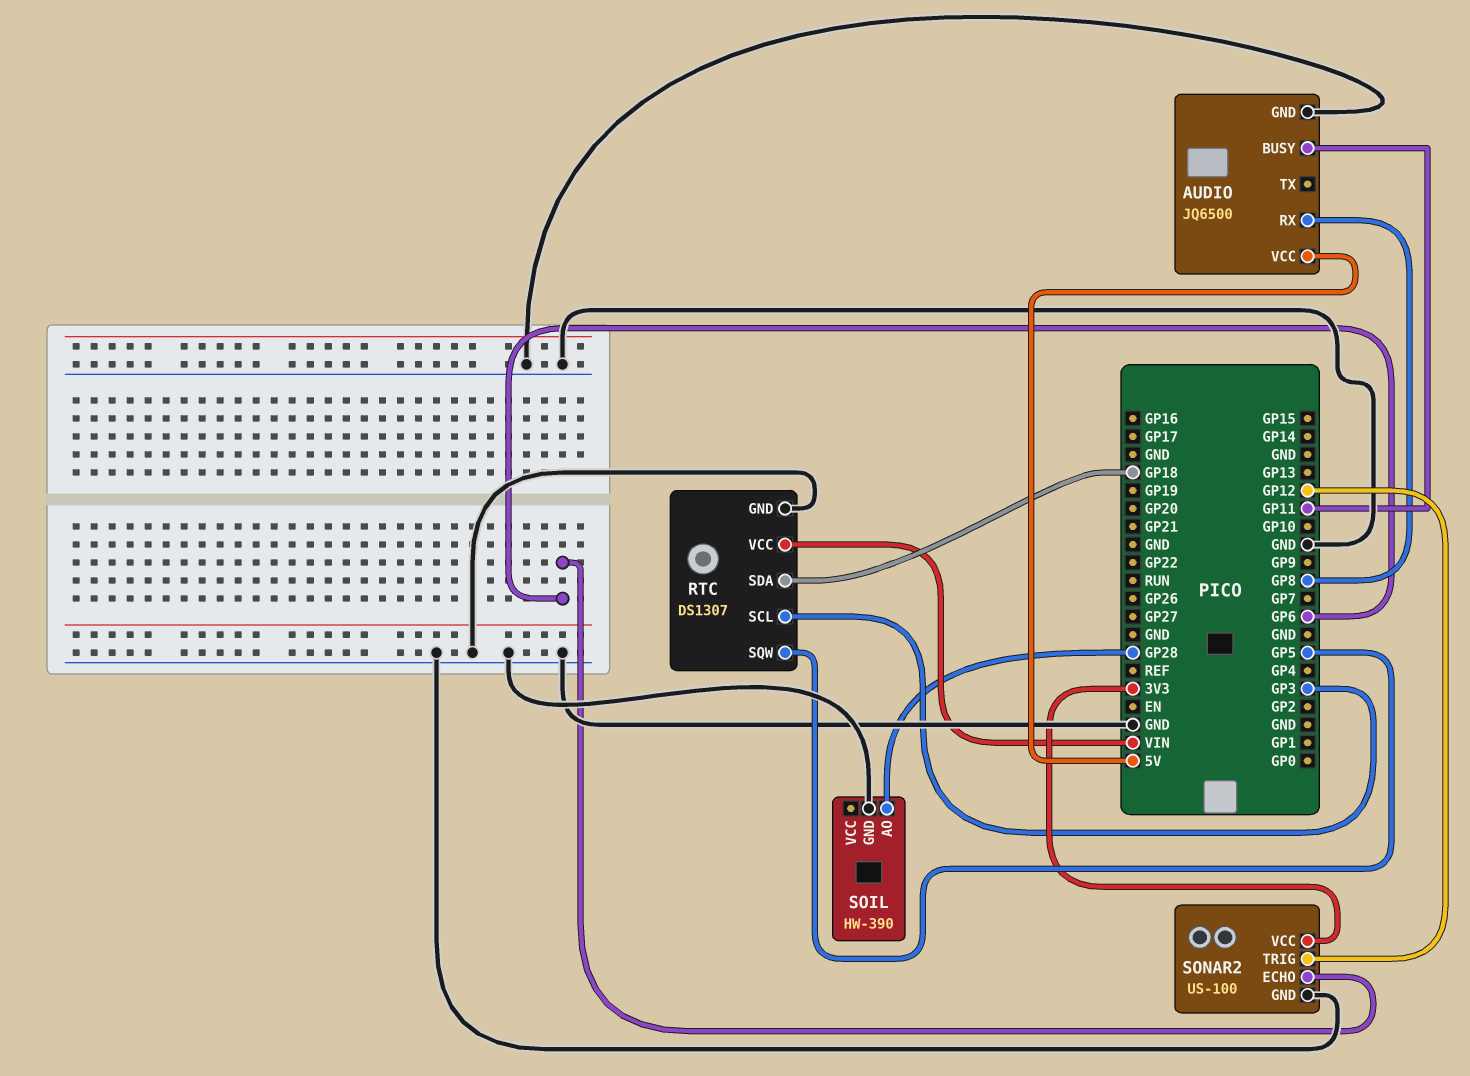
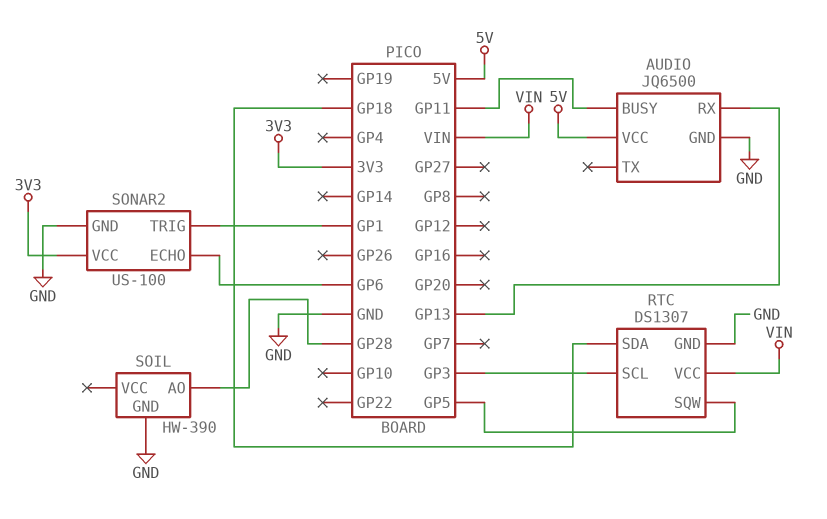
AUDIO pin RX: GP8 -> GP13
SONAR2 pin TRIG: GP12 -> GP1

